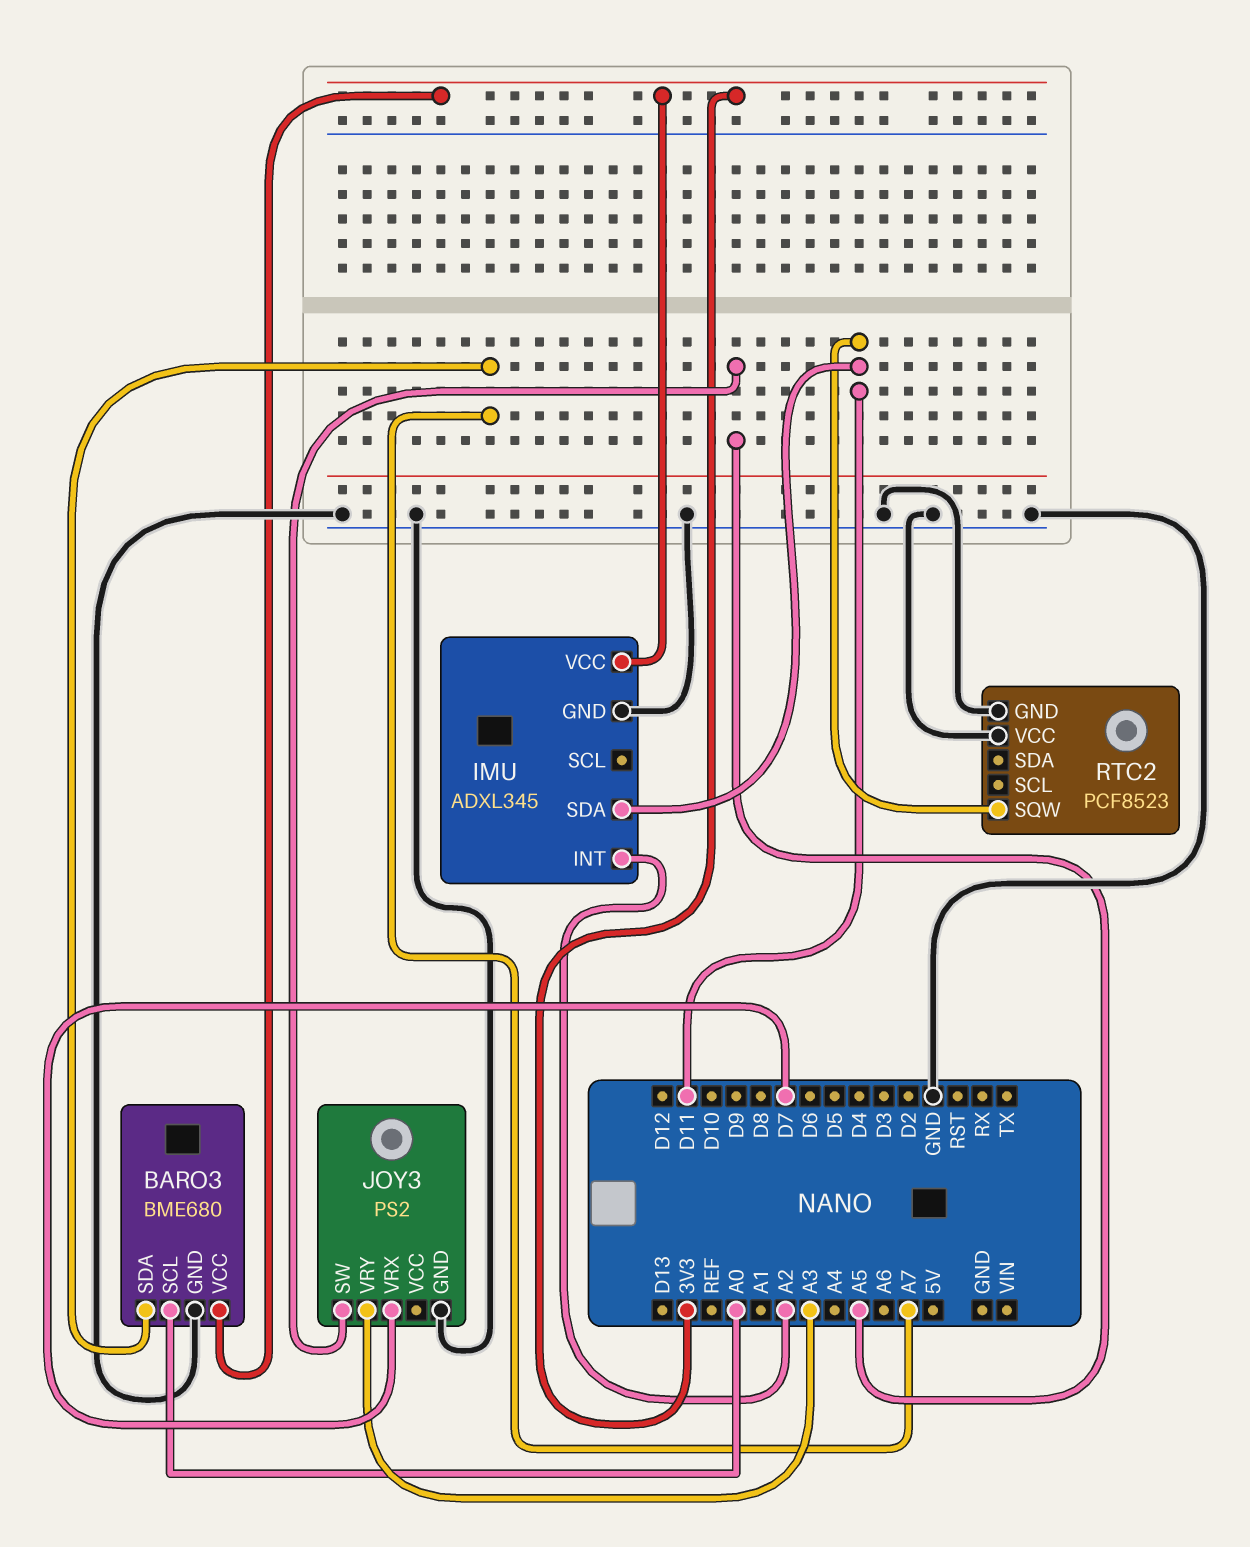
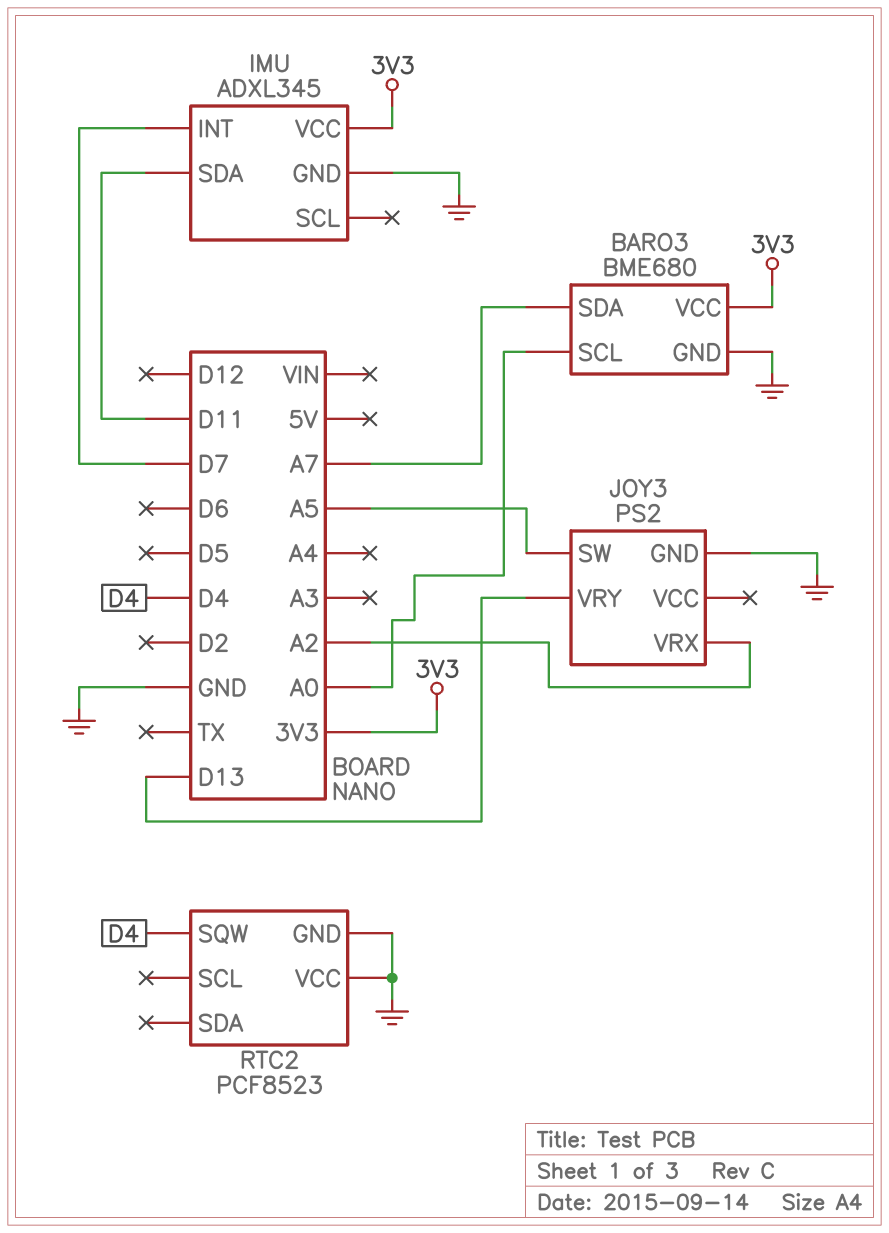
IMU pin INT: A2 -> D7
JOY3 pin VRX: D7 -> A2
JOY3 pin VRY: A3 -> D13
RTC2 pin SQW: D11 -> D4

